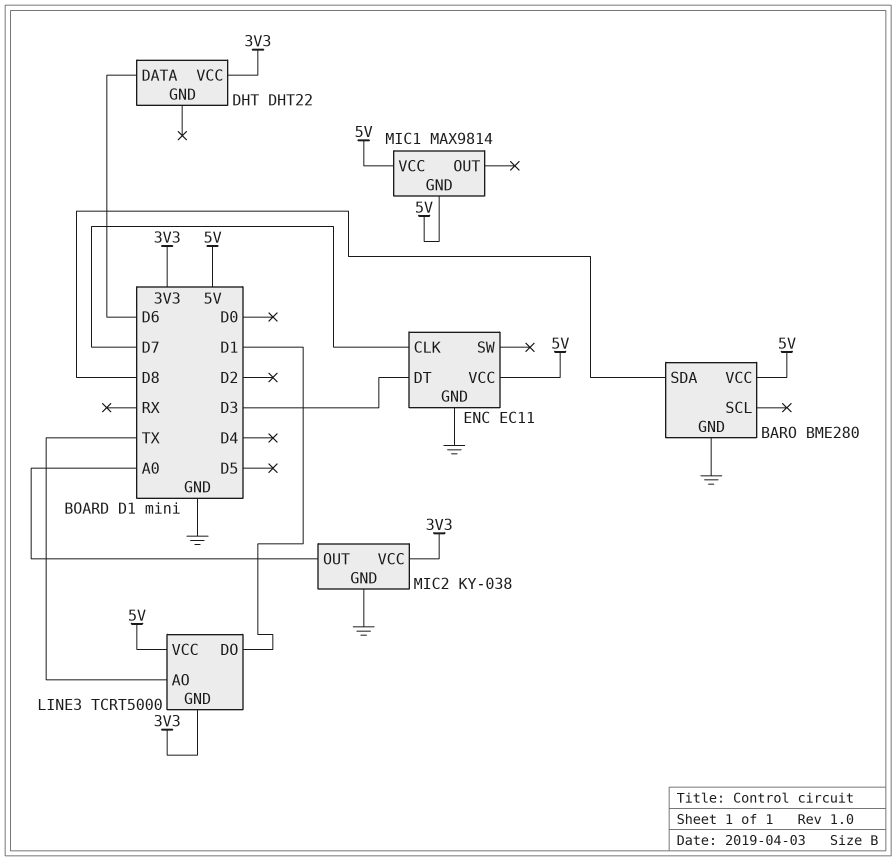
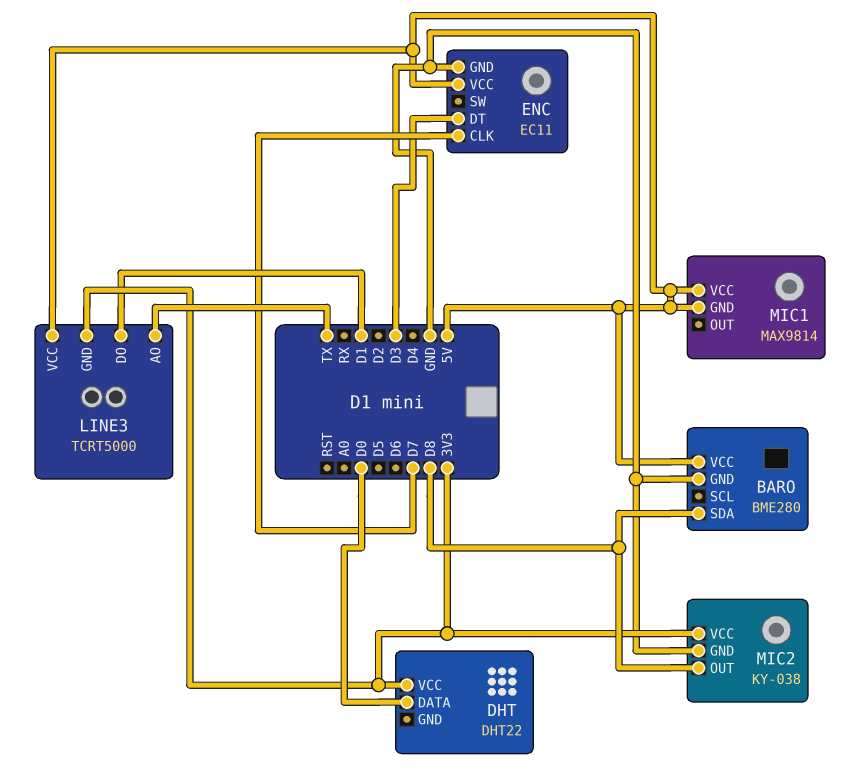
DHT pin DATA: D6 -> D0
MIC2 pin OUT: A0 -> D8

